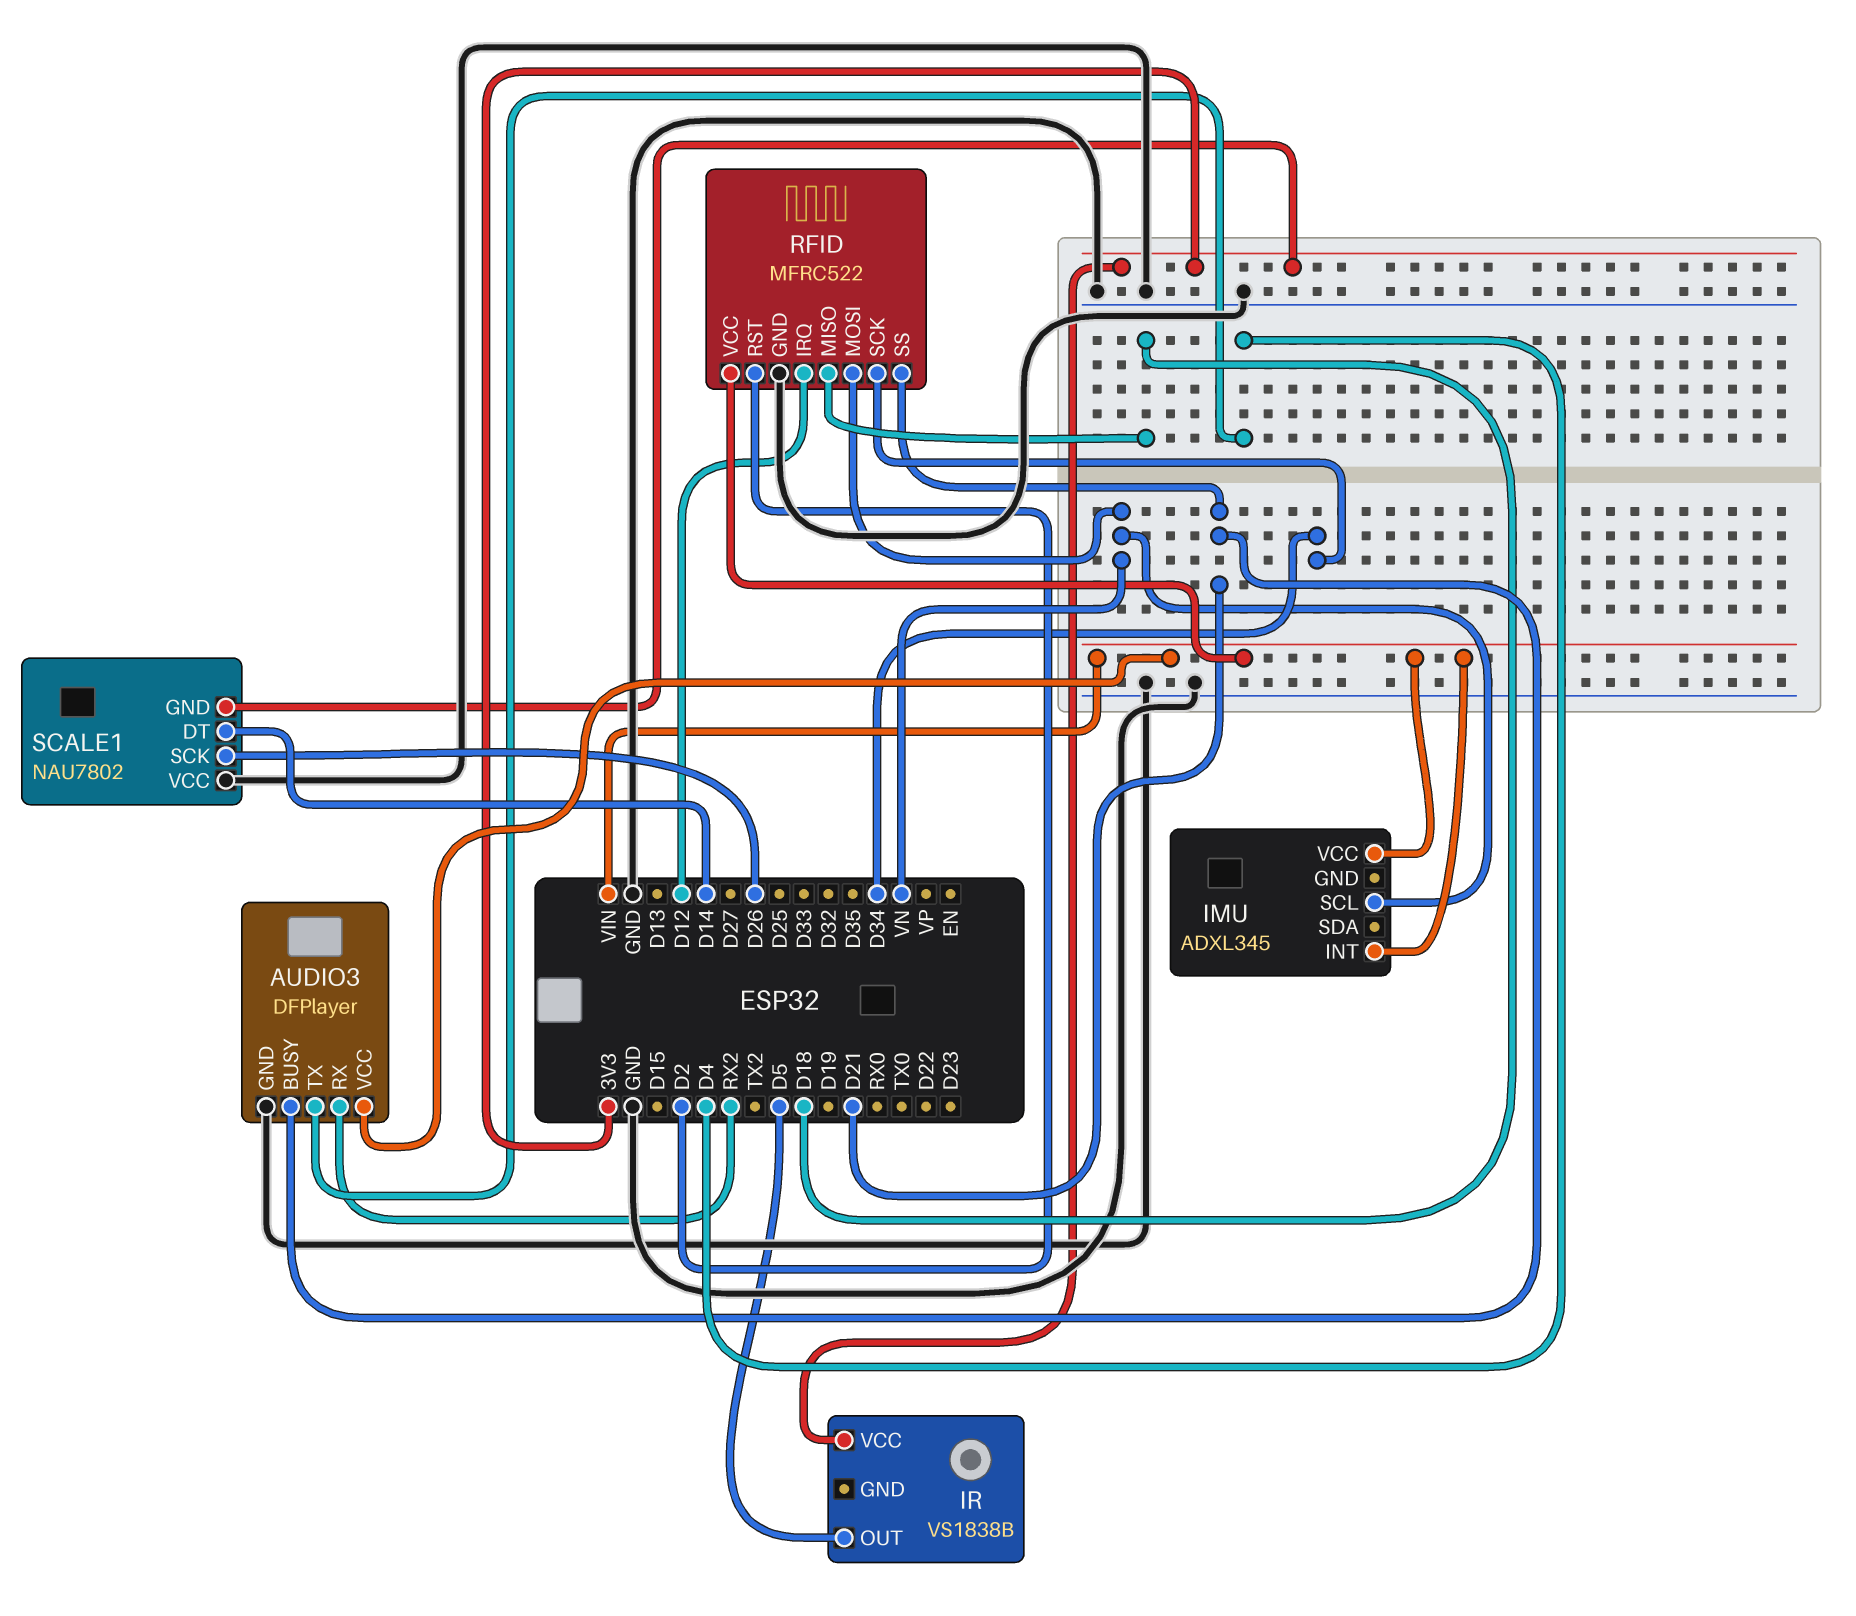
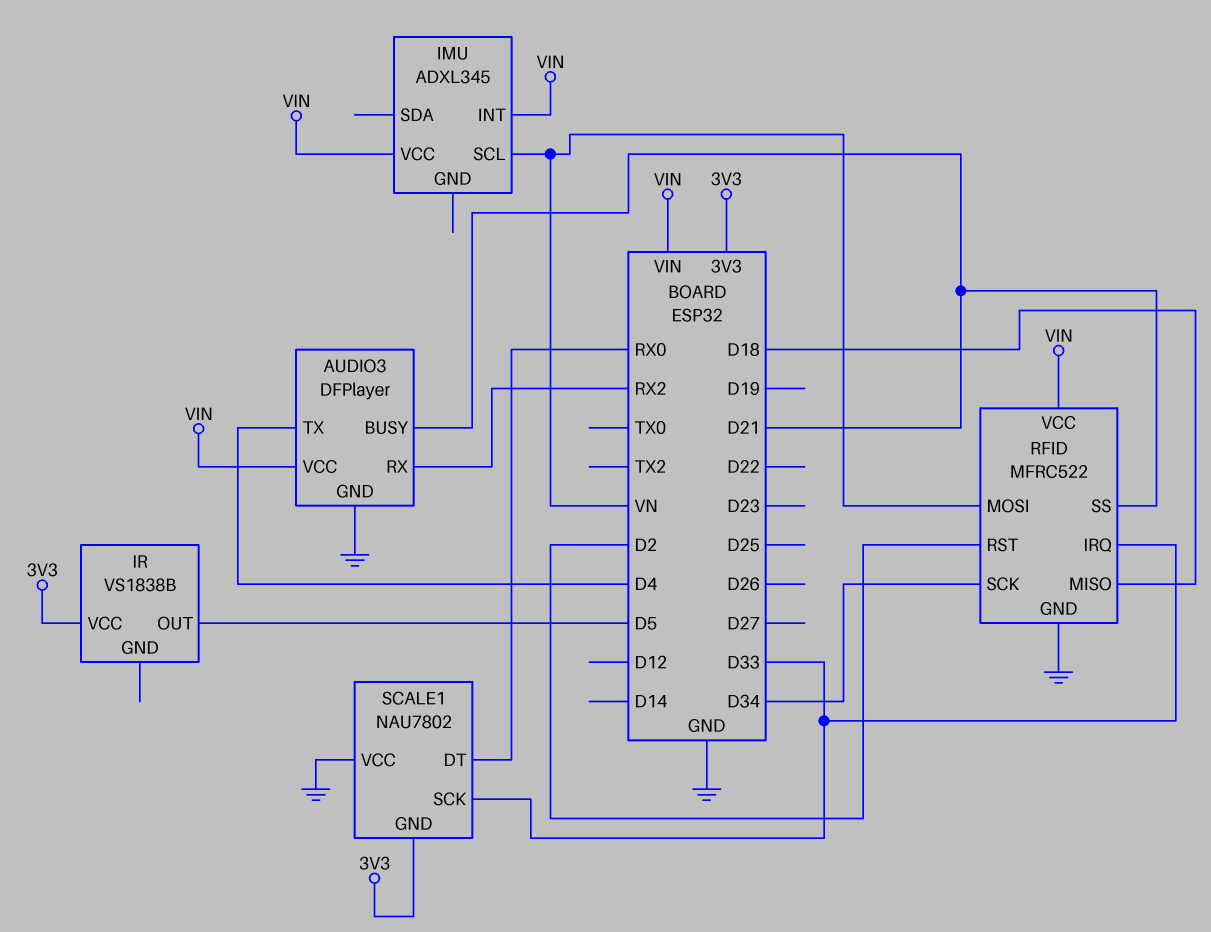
RFID pin IRQ: D12 -> D33
SCALE1 pin DT: D14 -> RX0
SCALE1 pin SCK: D26 -> D33

